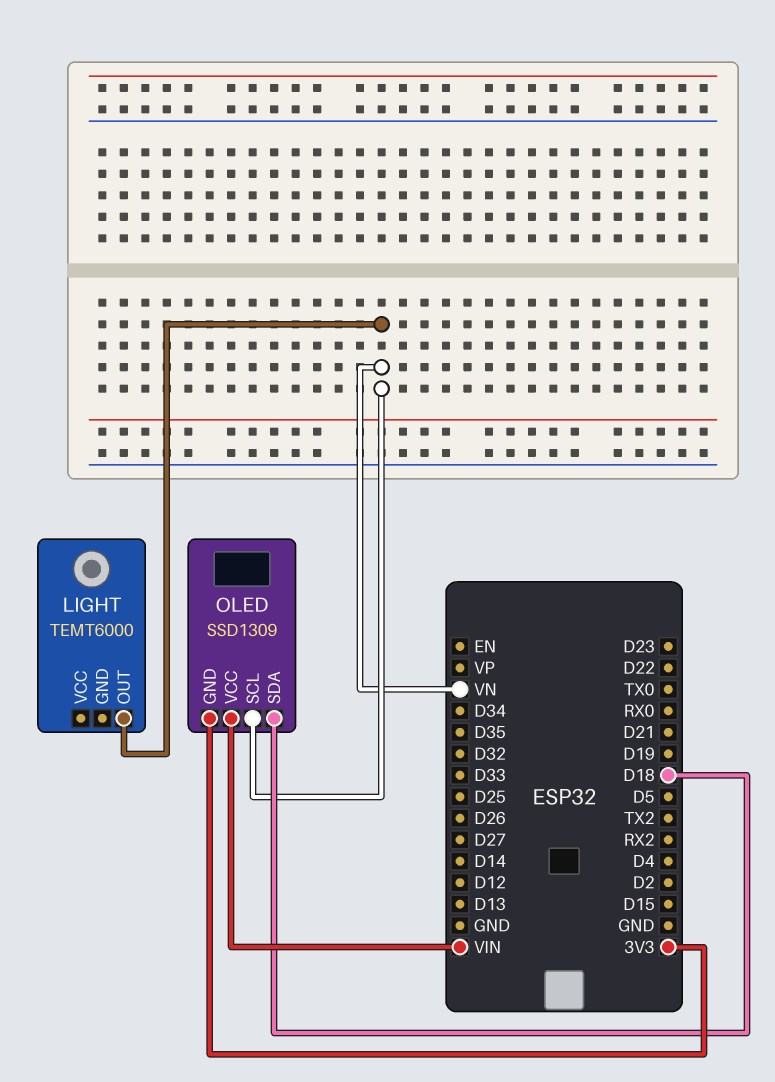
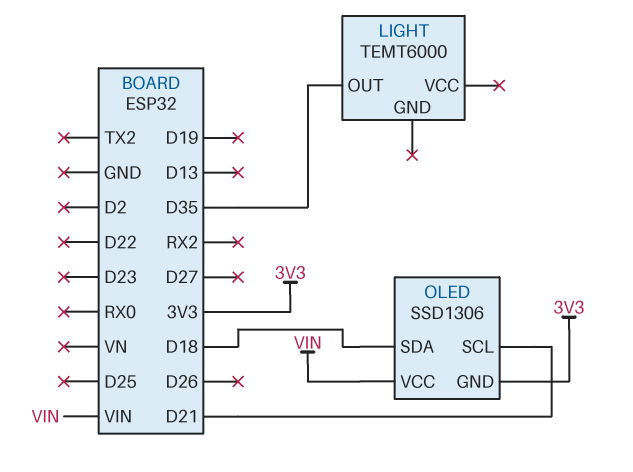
LIGHT pin OUT: VN -> D35
OLED: SSD1309 -> SSD1306
OLED pin SCL: VN -> D21

